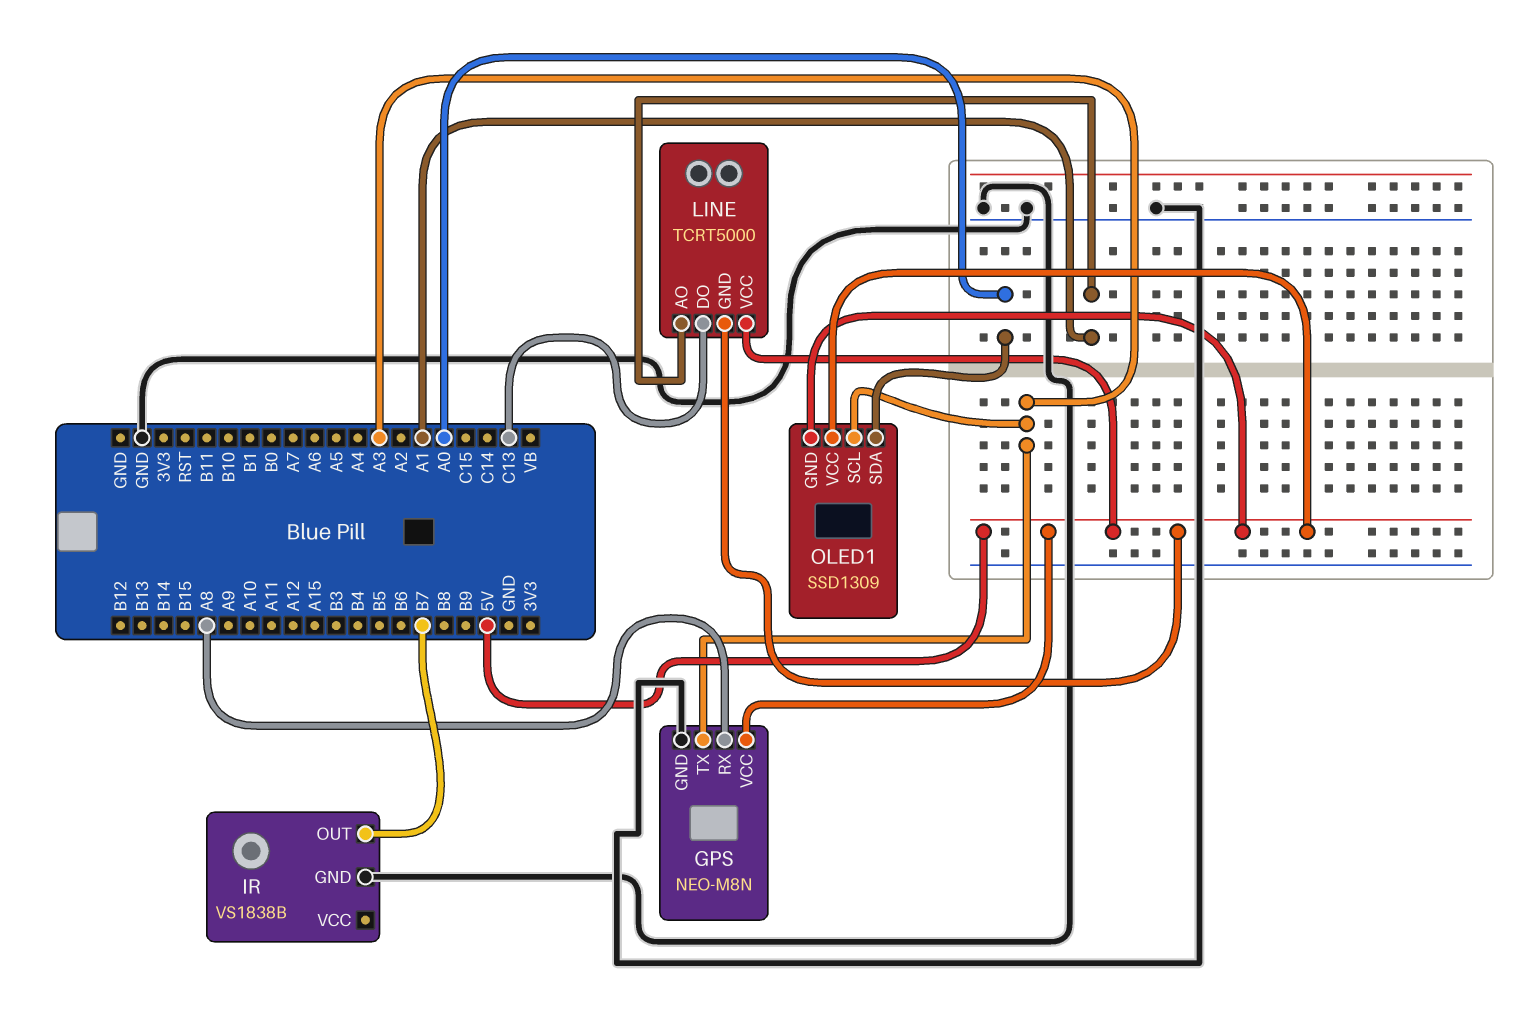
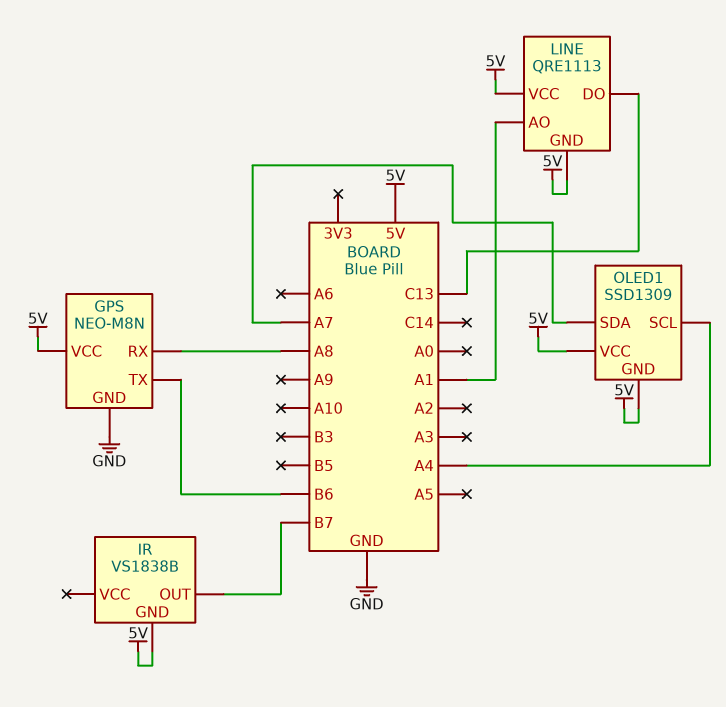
GPS pin TX: A3 -> B6
IR pin GND: GND -> 5V
LINE: TCRT5000 -> QRE1113
OLED1 pin SCL: A3 -> A4
OLED1 pin SDA: A0 -> A7

